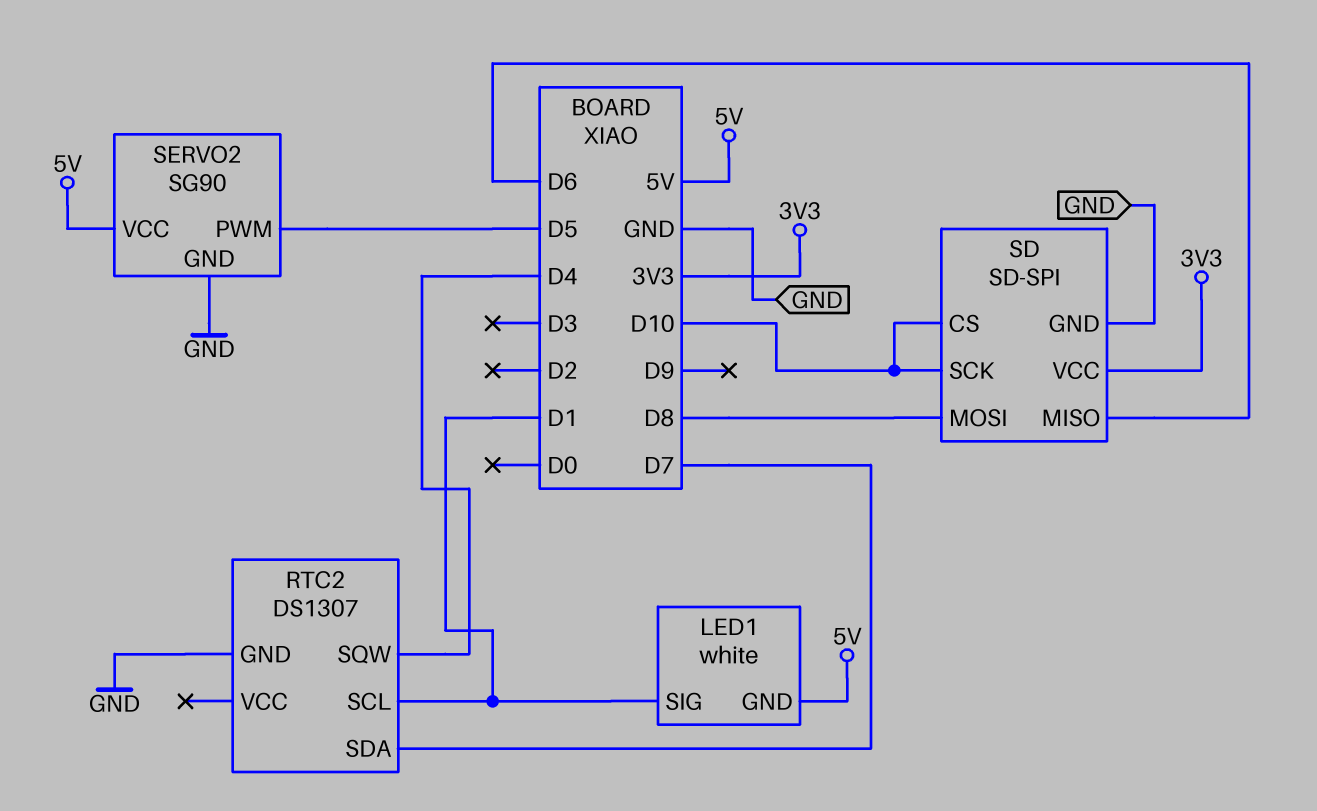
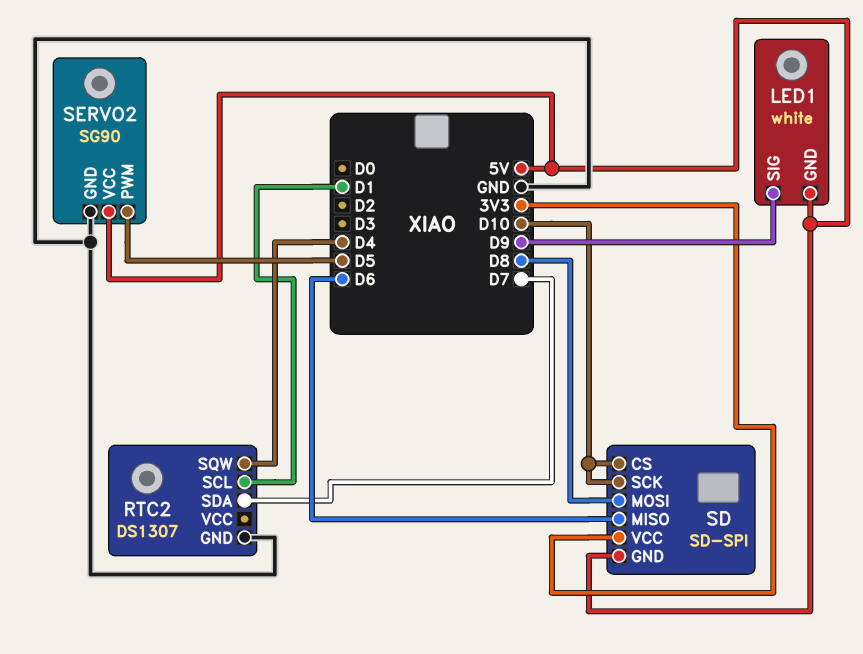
LED1 pin SIG: D1 -> D9
SD pin GND: GND -> 5V

